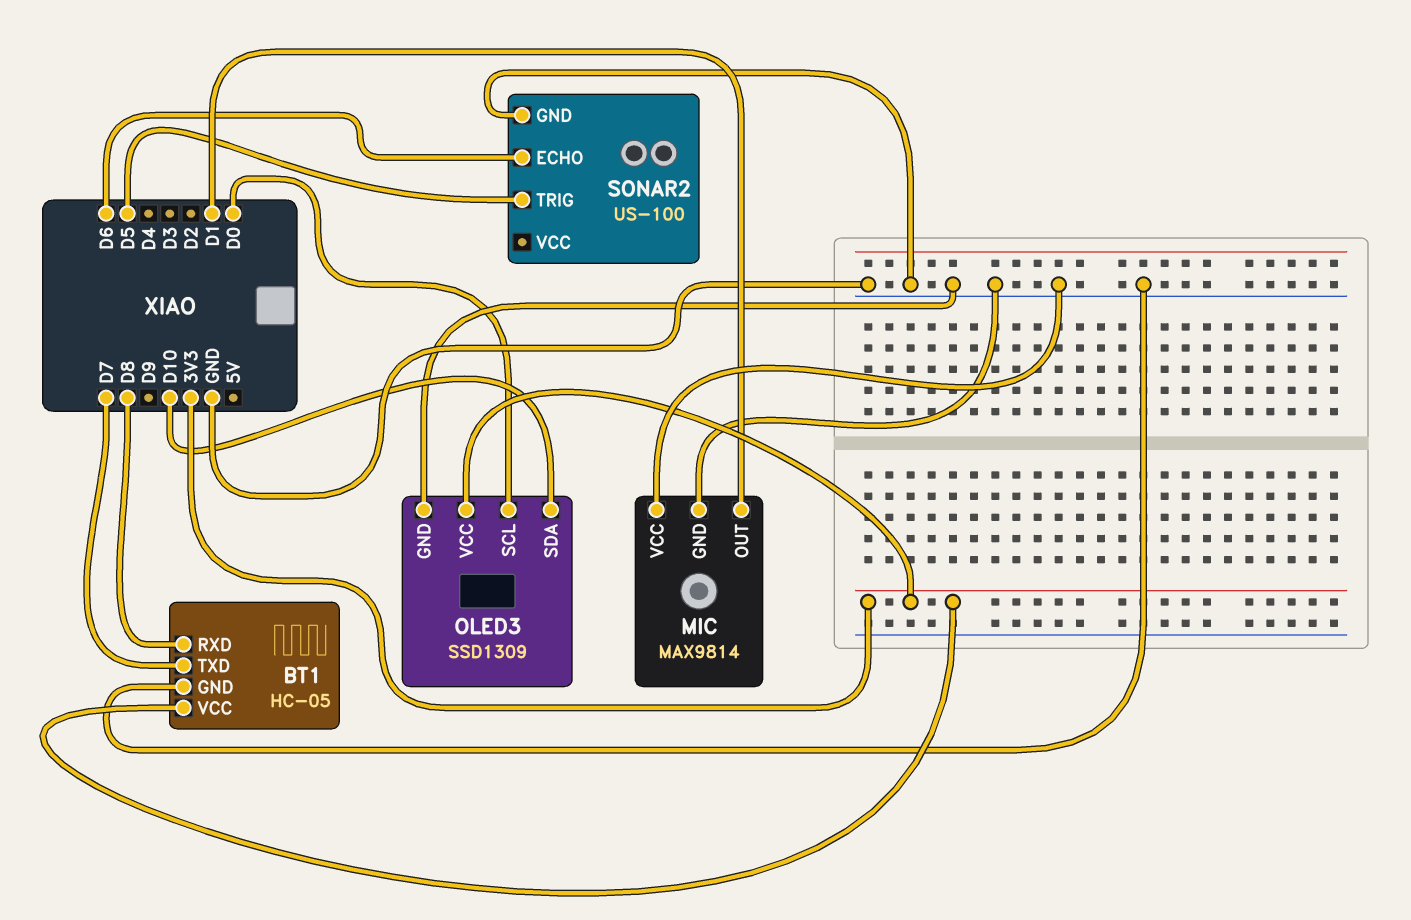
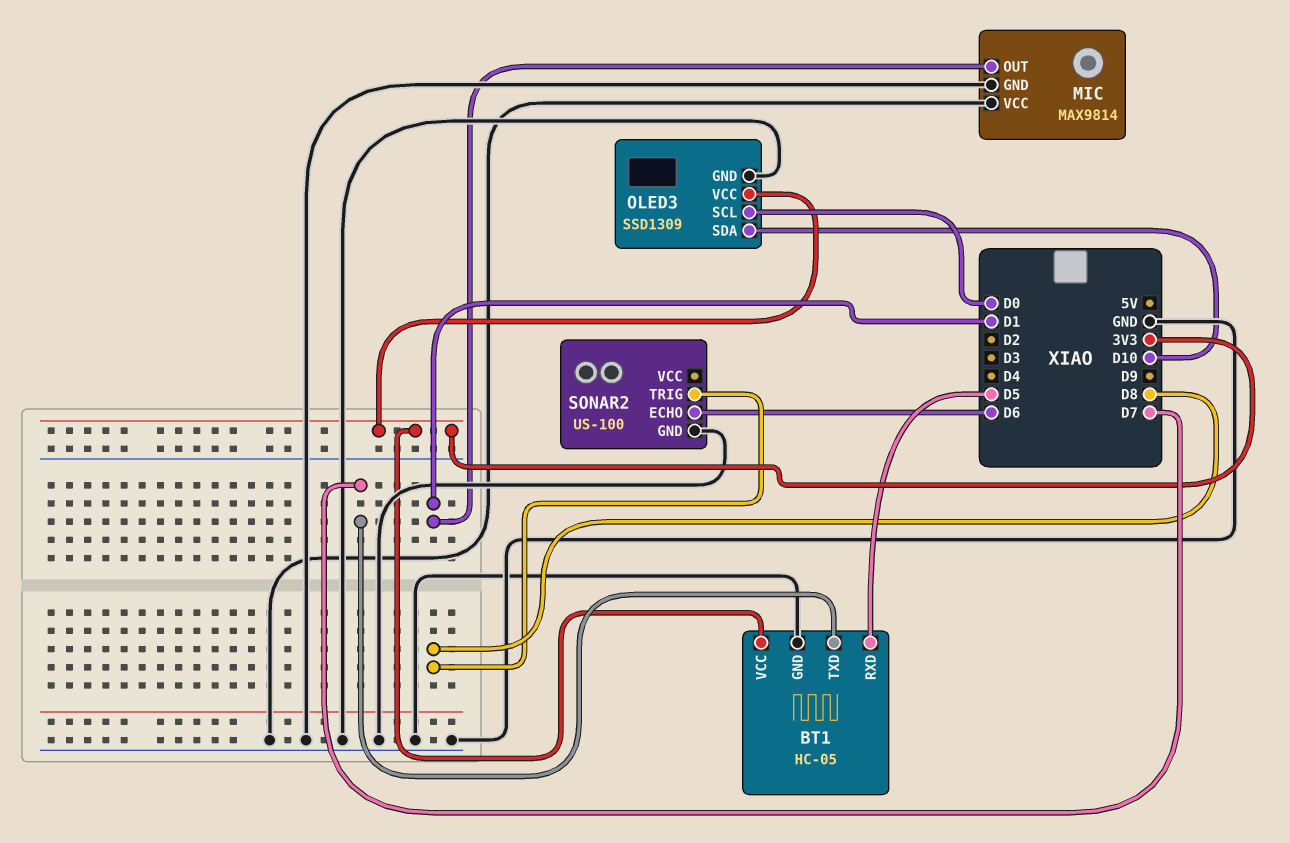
BT1 pin RXD: D8 -> D5
SONAR2 pin TRIG: D5 -> D8

